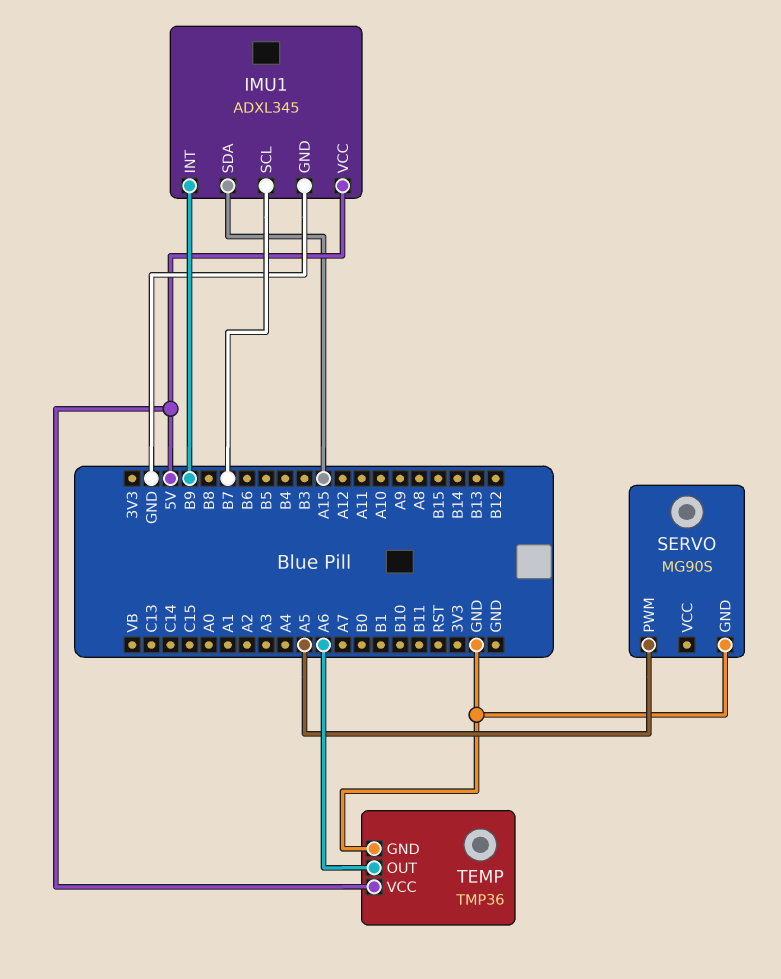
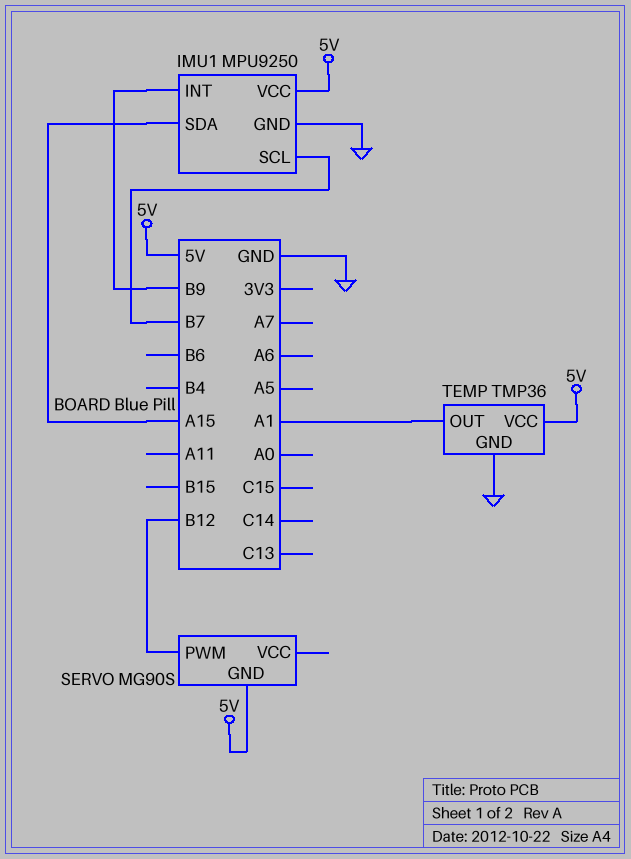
IMU1: ADXL345 -> MPU9250
SERVO pin GND: GND -> 5V
SERVO pin PWM: A5 -> B12
TEMP pin OUT: A6 -> A1

